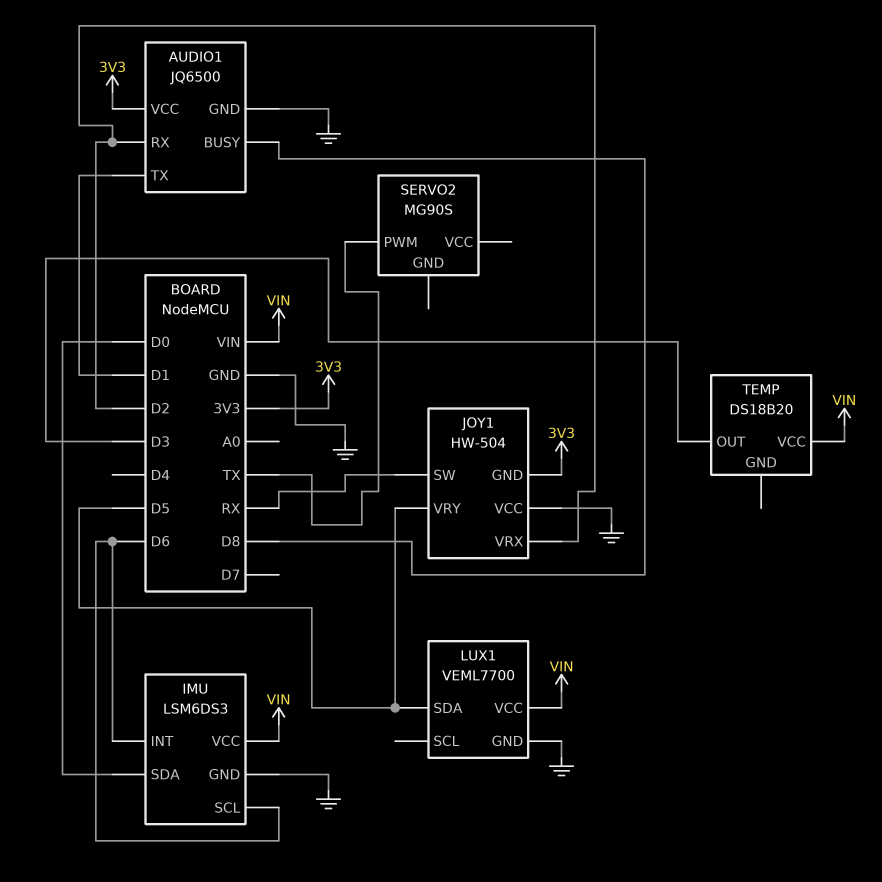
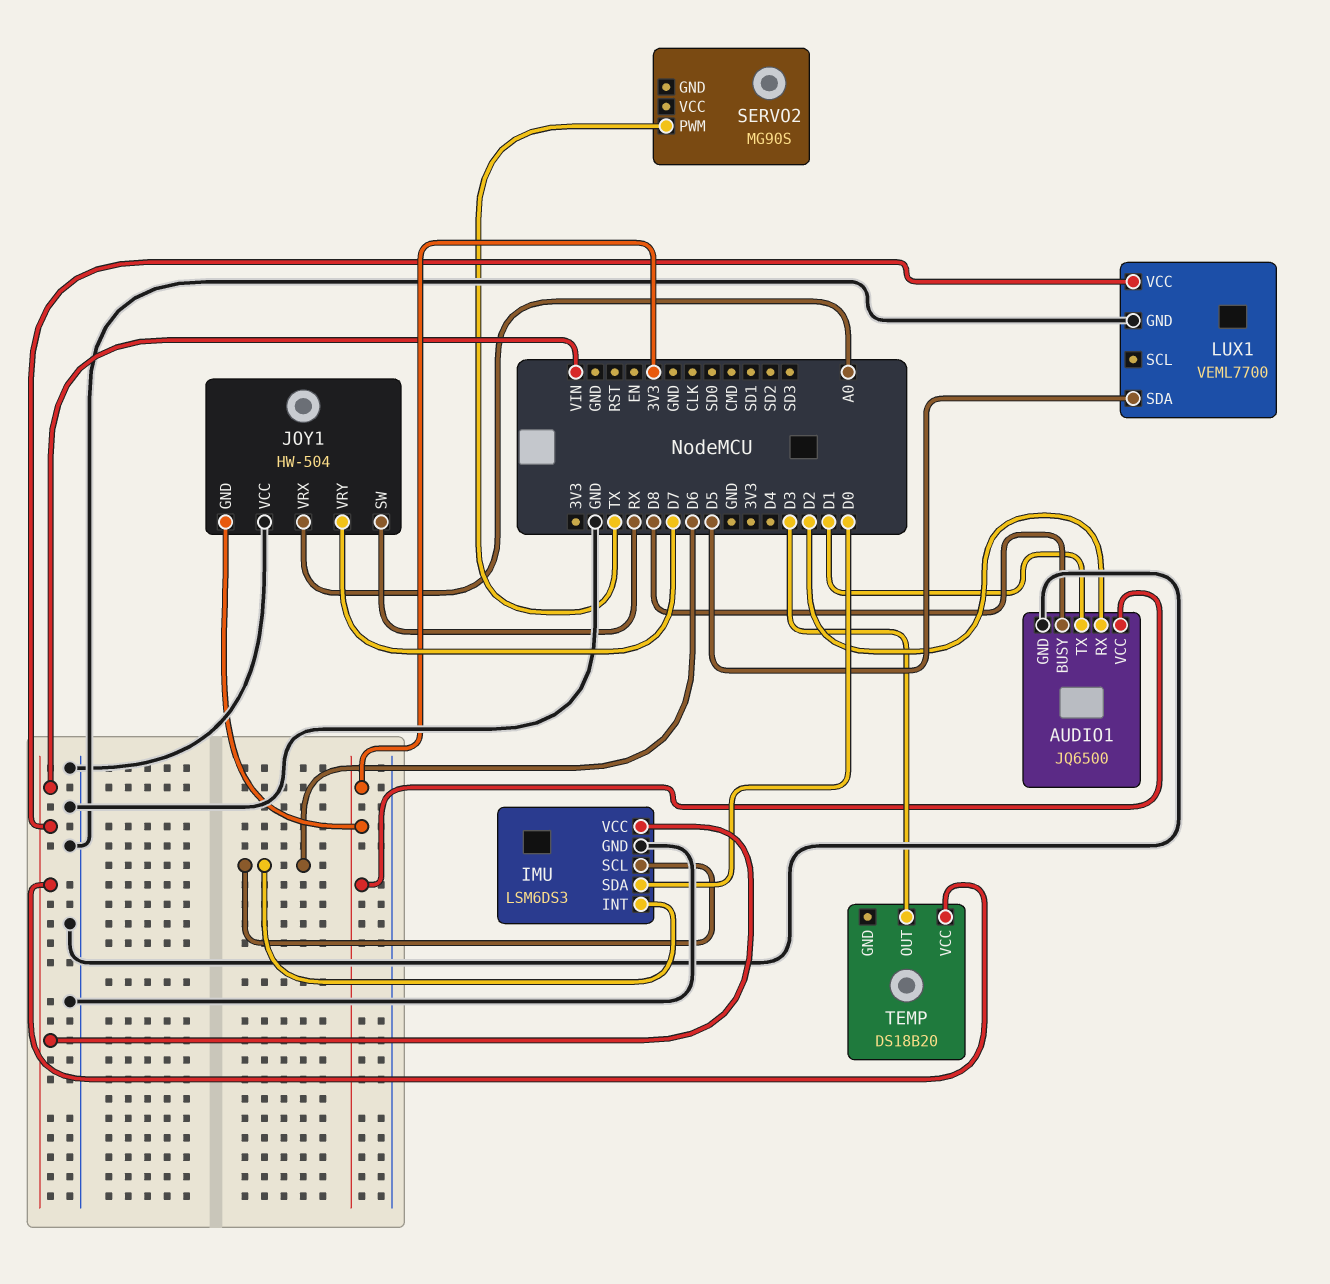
JOY1 pin VRX: D2 -> A0
JOY1 pin VRY: D5 -> D7

